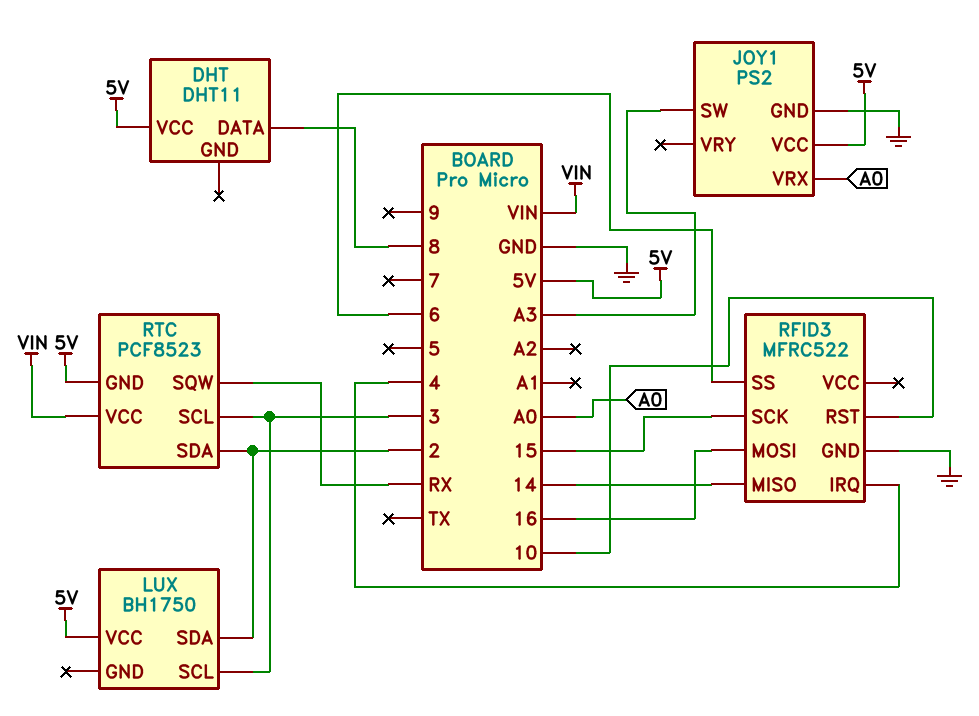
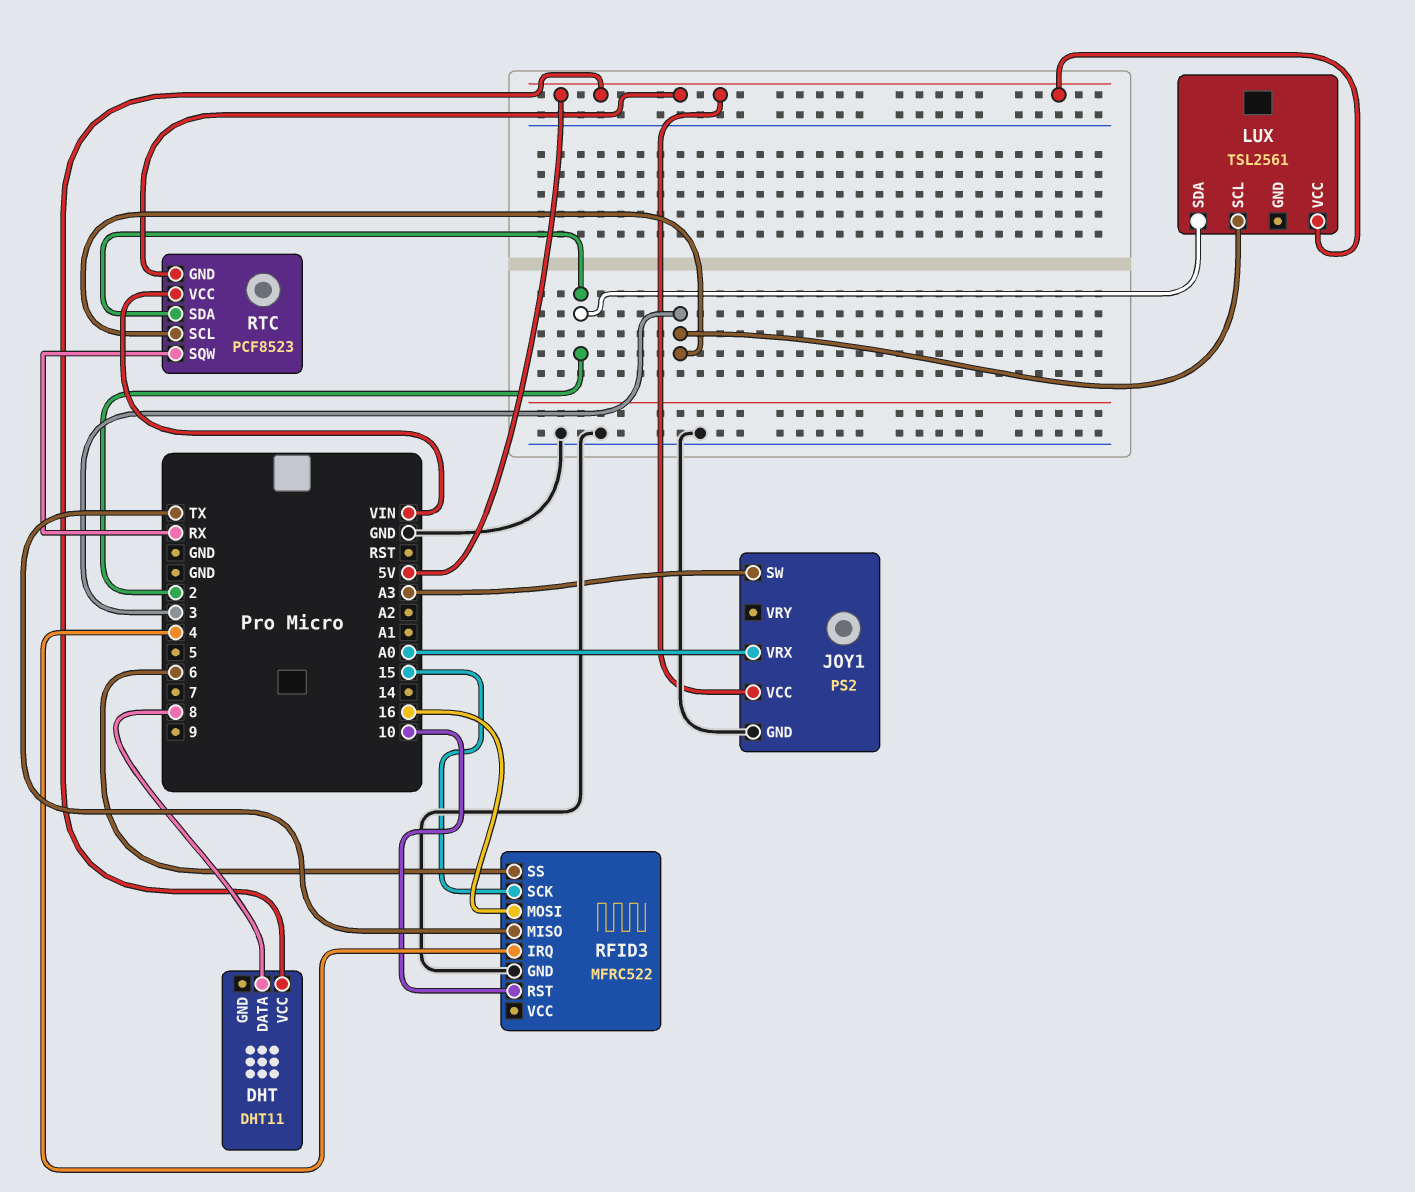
LUX: BH1750 -> TSL2561
RFID3 pin MISO: 14 -> TX

